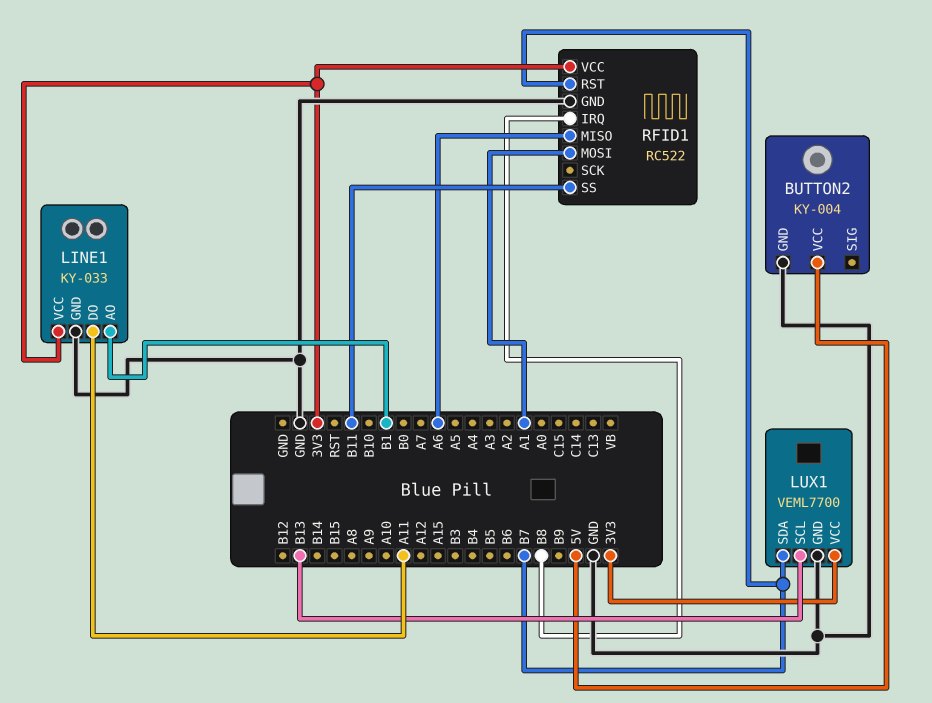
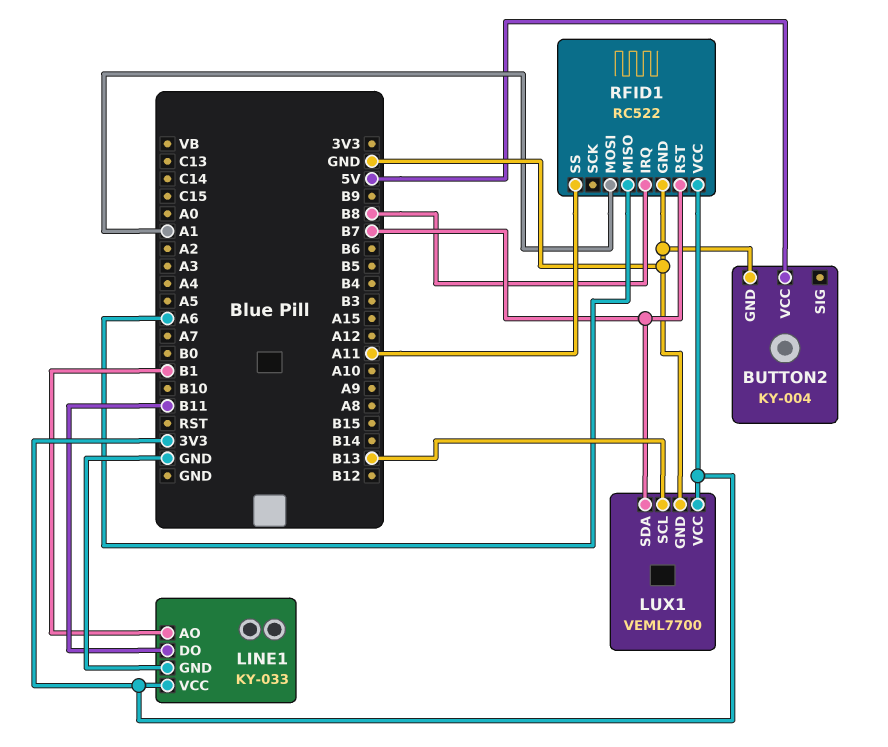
LINE1 pin DO: A11 -> B11
RFID1 pin SS: B11 -> A11

